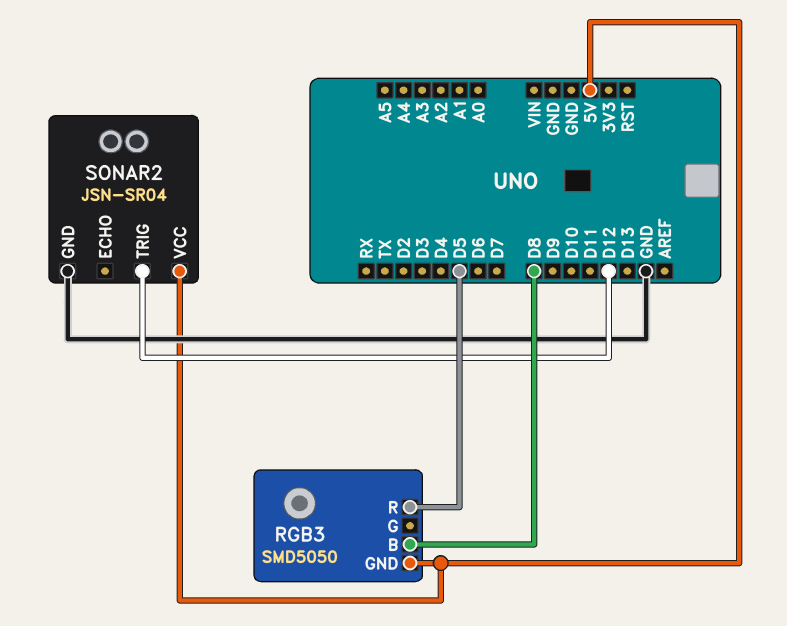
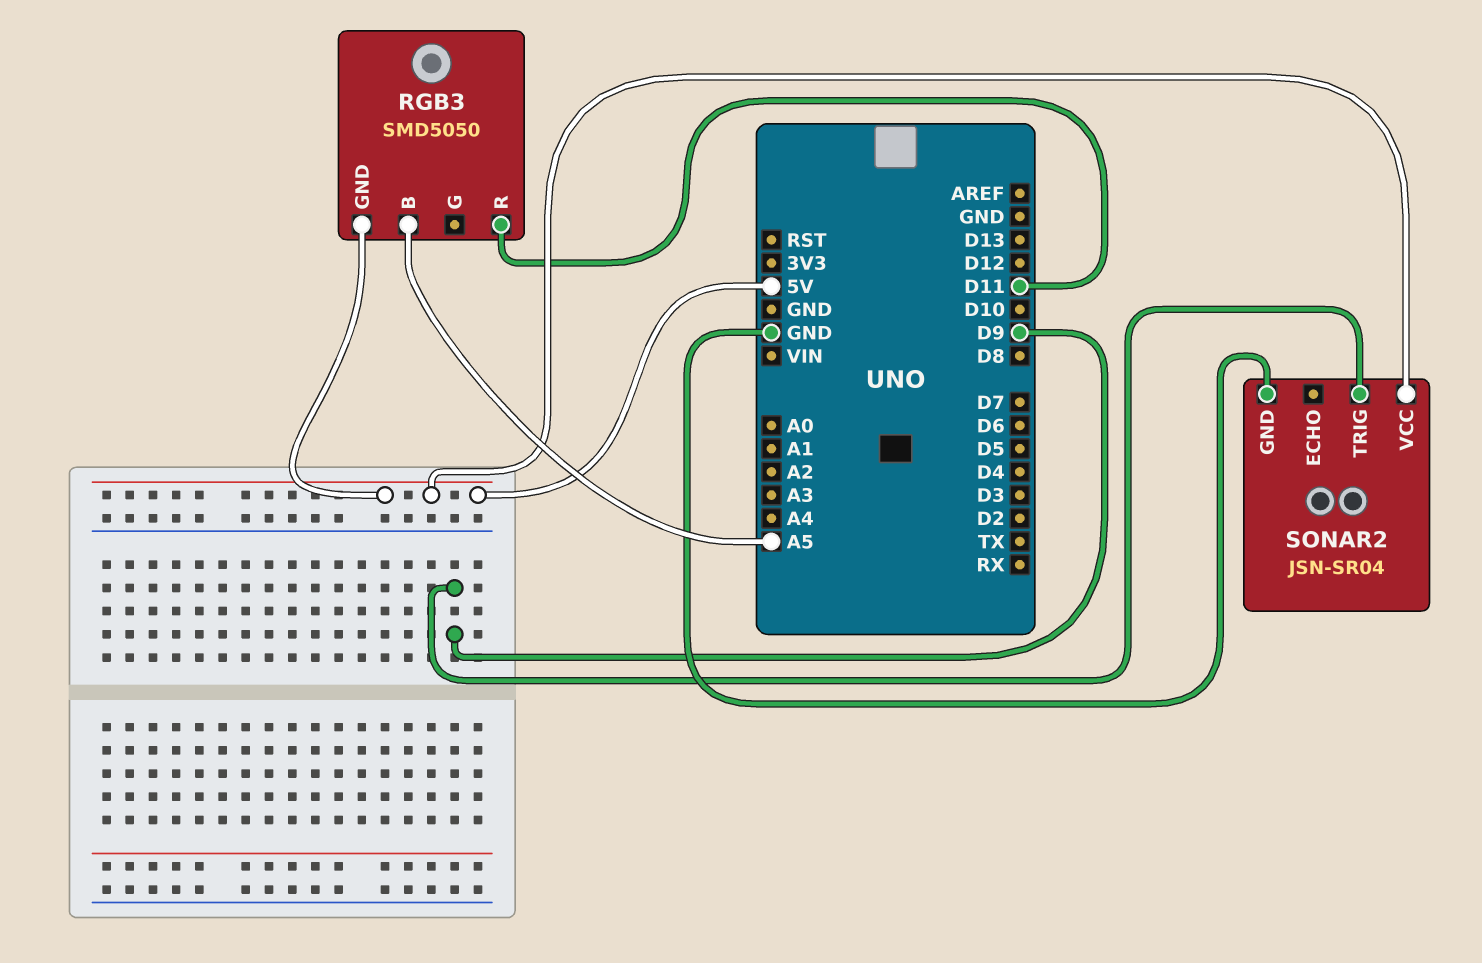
RGB3 pin B: D8 -> A5
RGB3 pin R: D5 -> D11
SONAR2 pin TRIG: D12 -> D9

